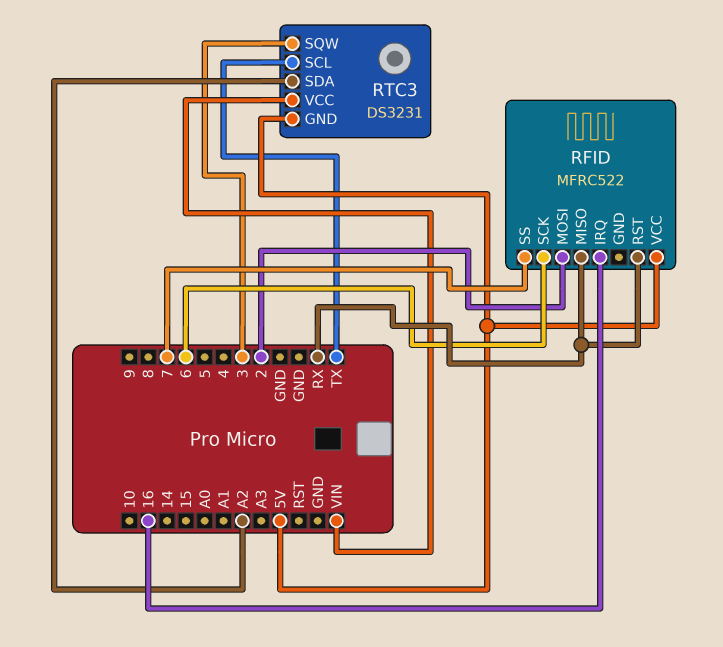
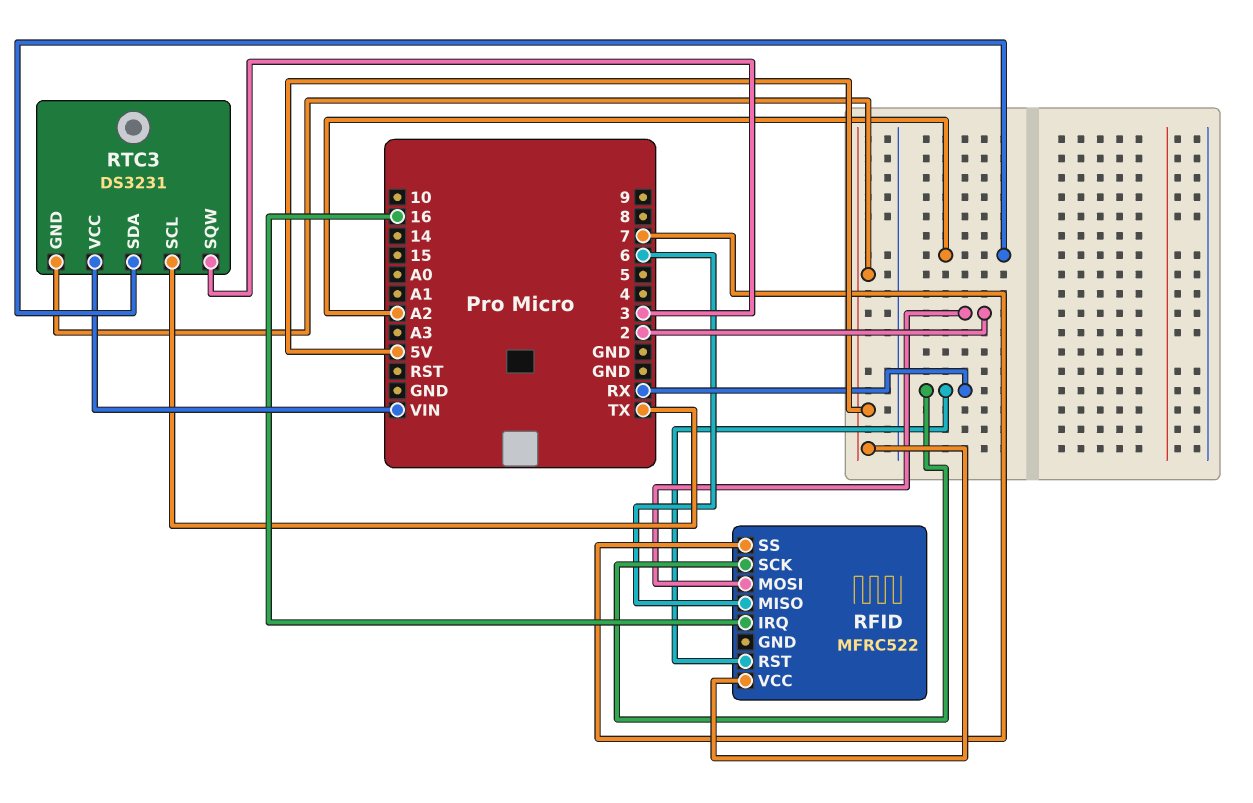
RFID pin MISO: RX -> 6
RFID pin SCK: 6 -> RX

